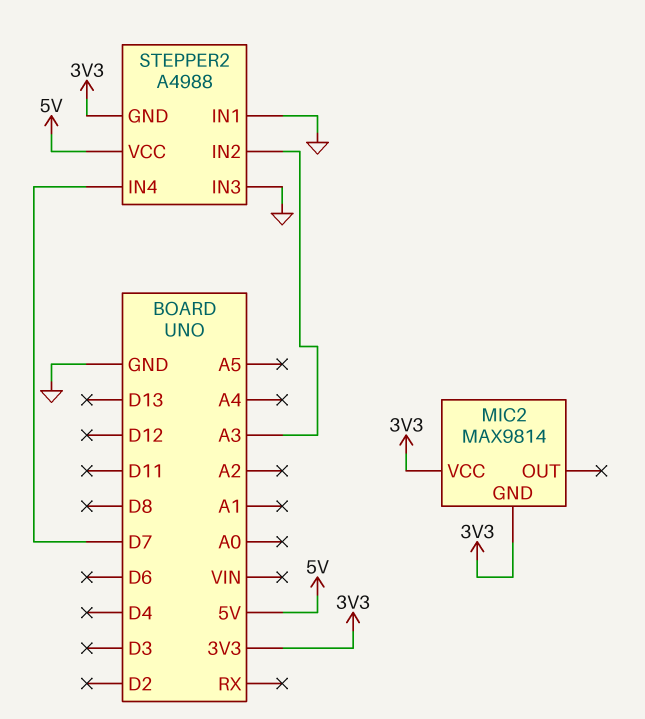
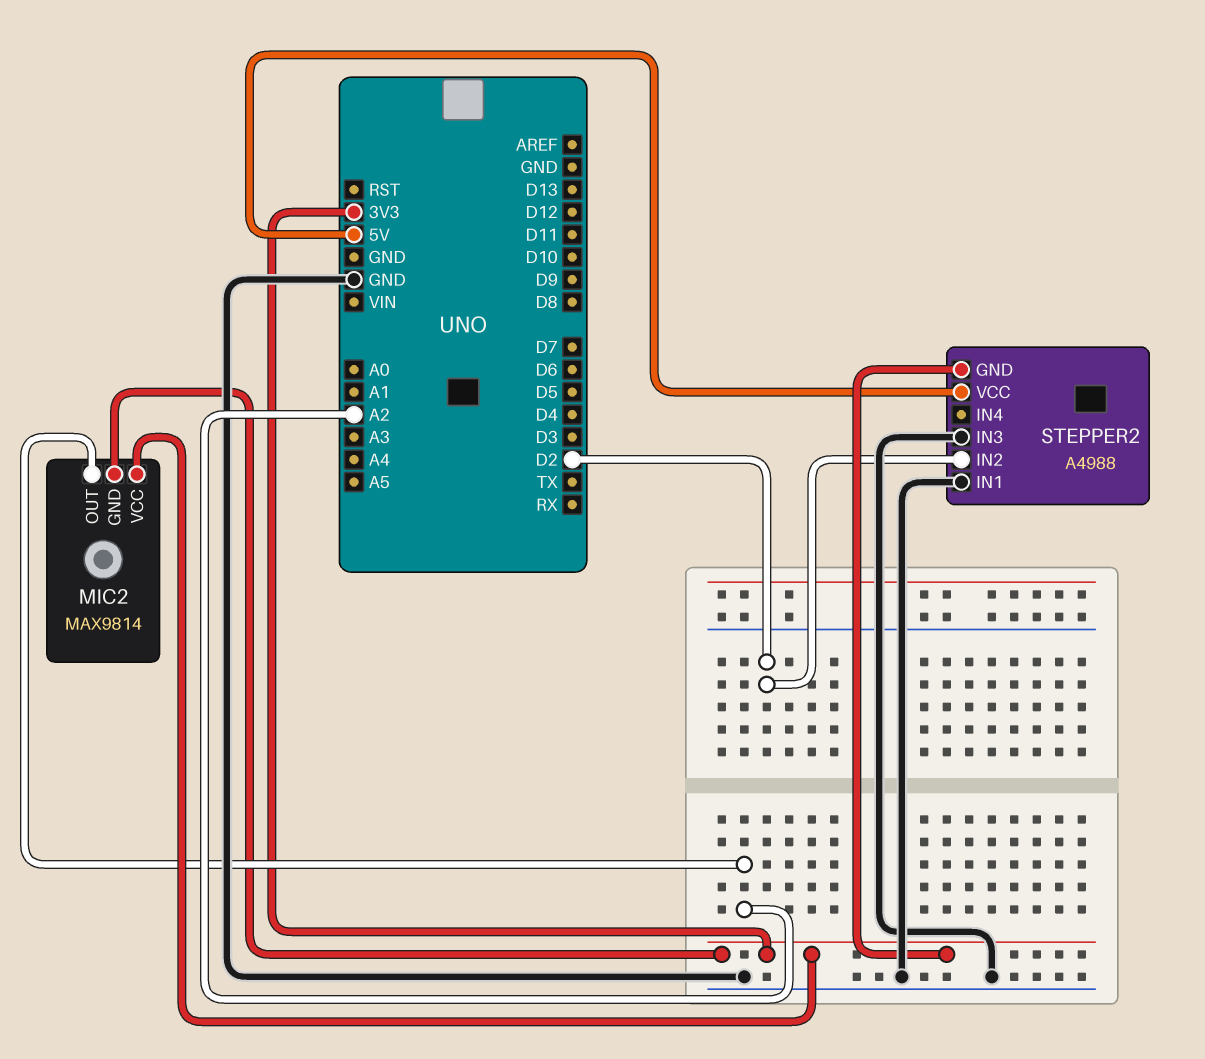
MIC2 pin OUT: none -> A2
STEPPER2 pin IN2: A3 -> D2
STEPPER2 pin IN4: D7 -> none

